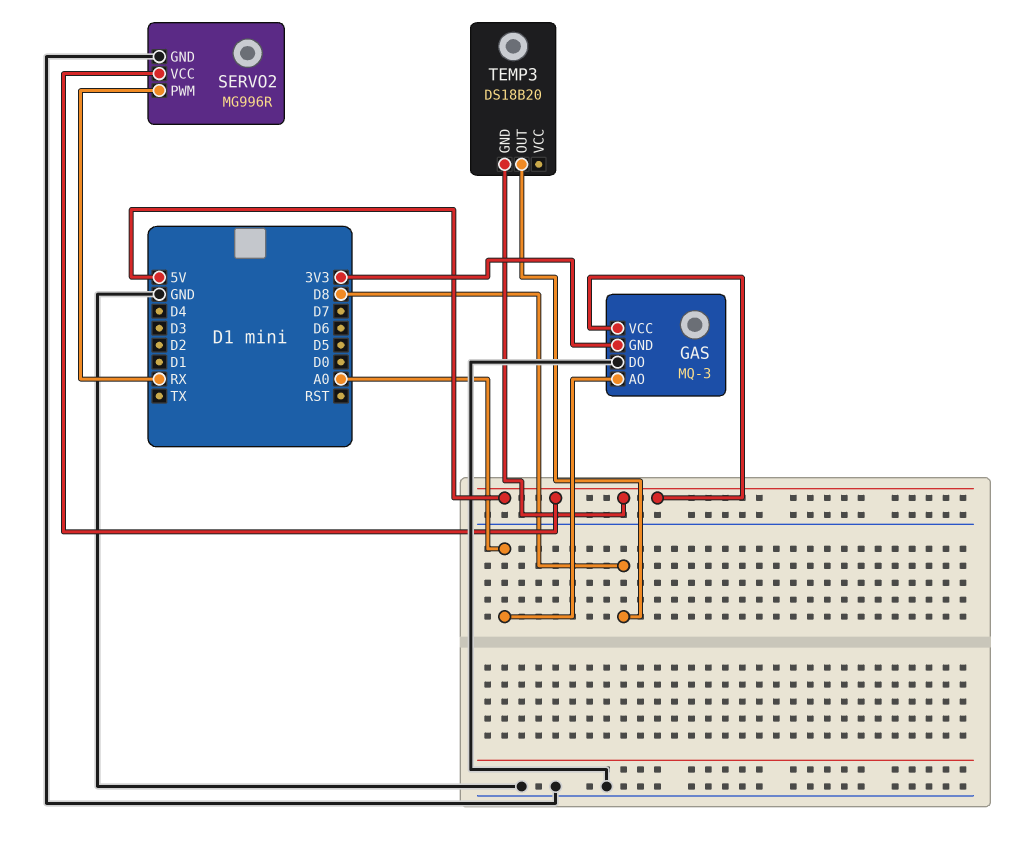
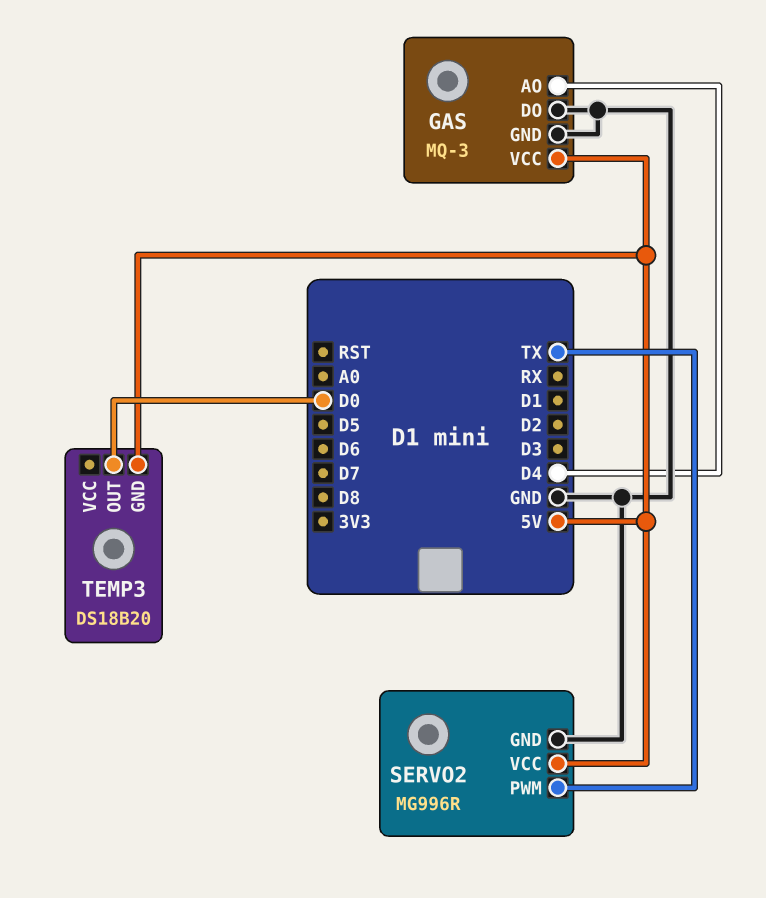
GAS pin AO: A0 -> D4
GAS pin GND: 3V3 -> GND
SERVO2 pin PWM: RX -> TX
TEMP3 pin OUT: D8 -> D0

